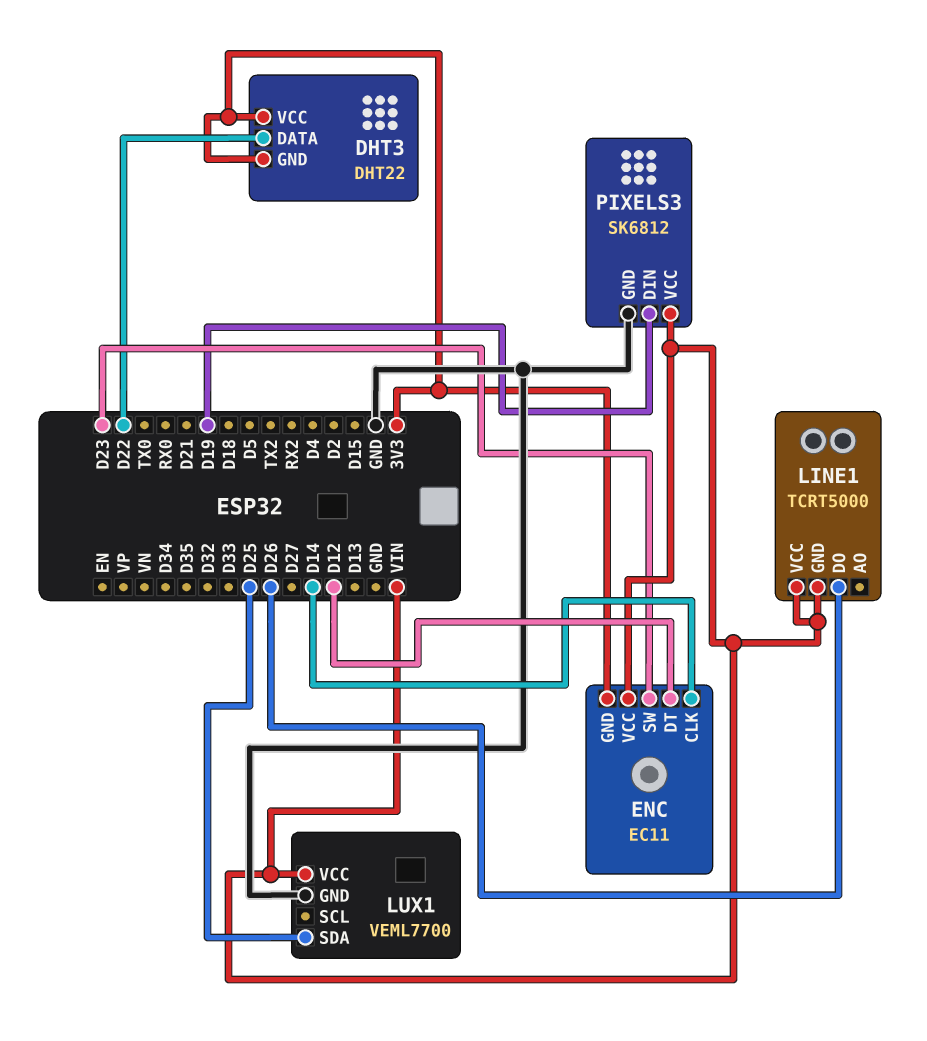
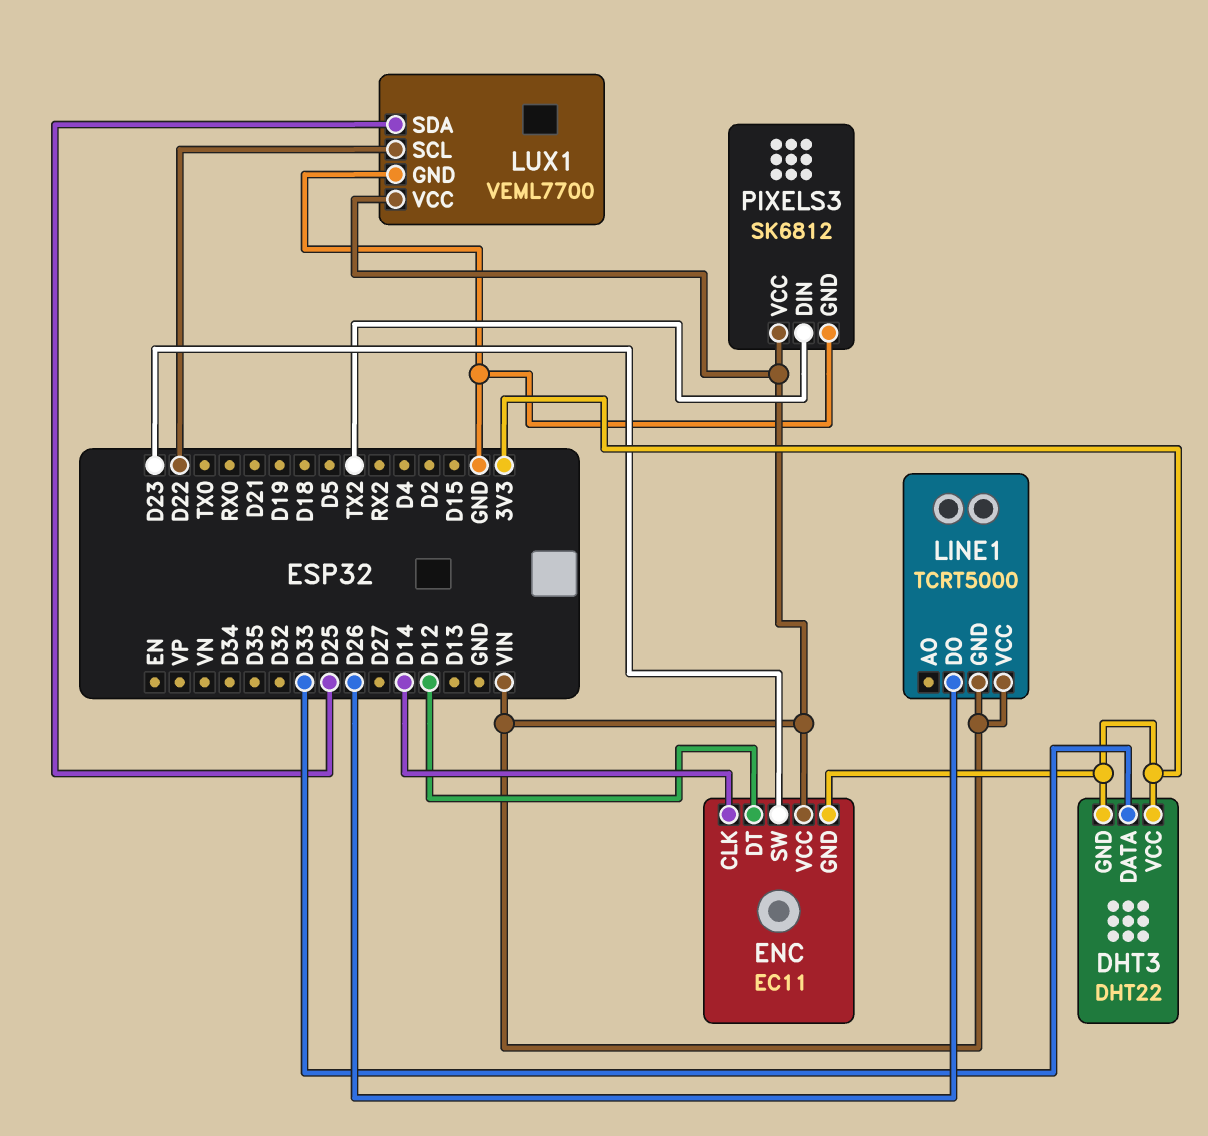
DHT3 pin DATA: D22 -> D33
LUX1 pin SCL: none -> D22
PIXELS3 pin DIN: D19 -> TX2

